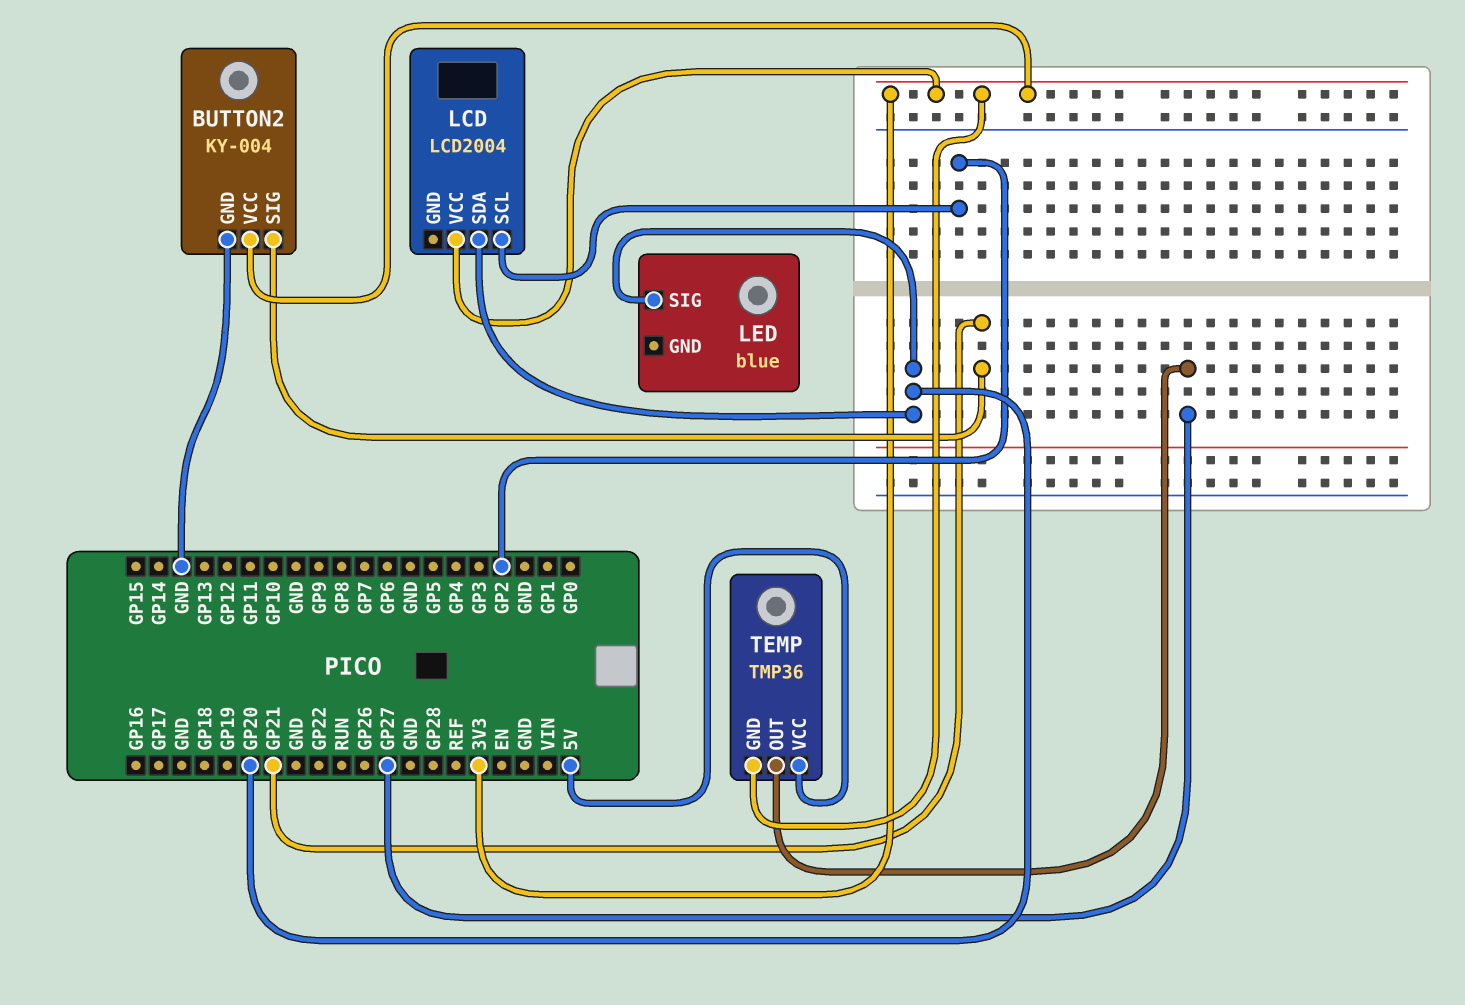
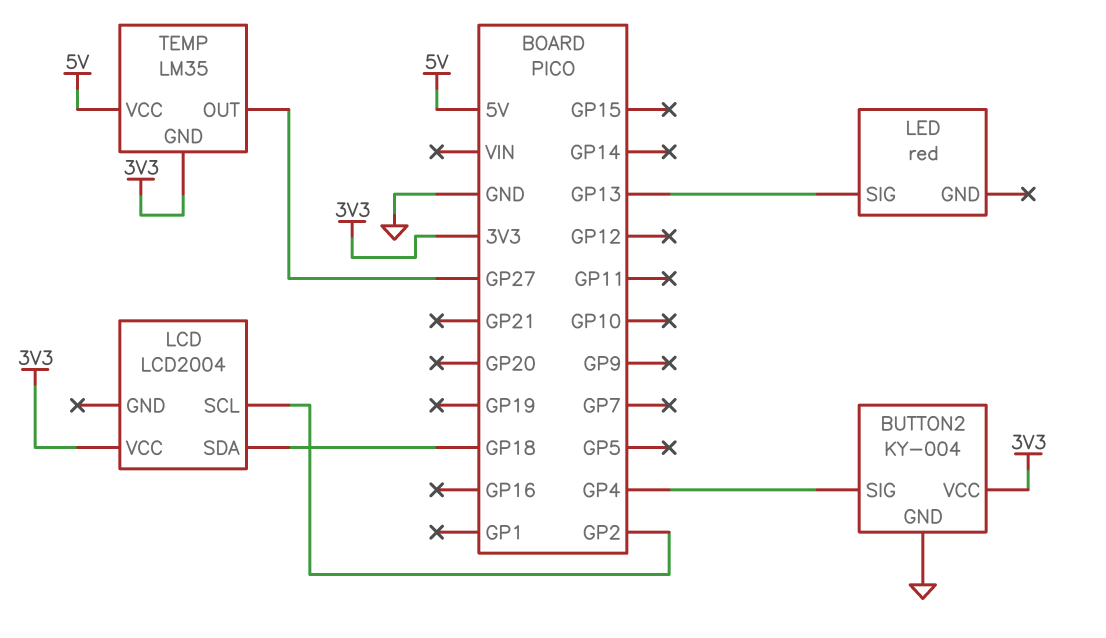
BUTTON2 pin SIG: GP21 -> GP4
LCD pin SDA: GP20 -> GP18
LED: blue -> red
LED pin SIG: GP20 -> GP13
TEMP: TMP36 -> LM35

